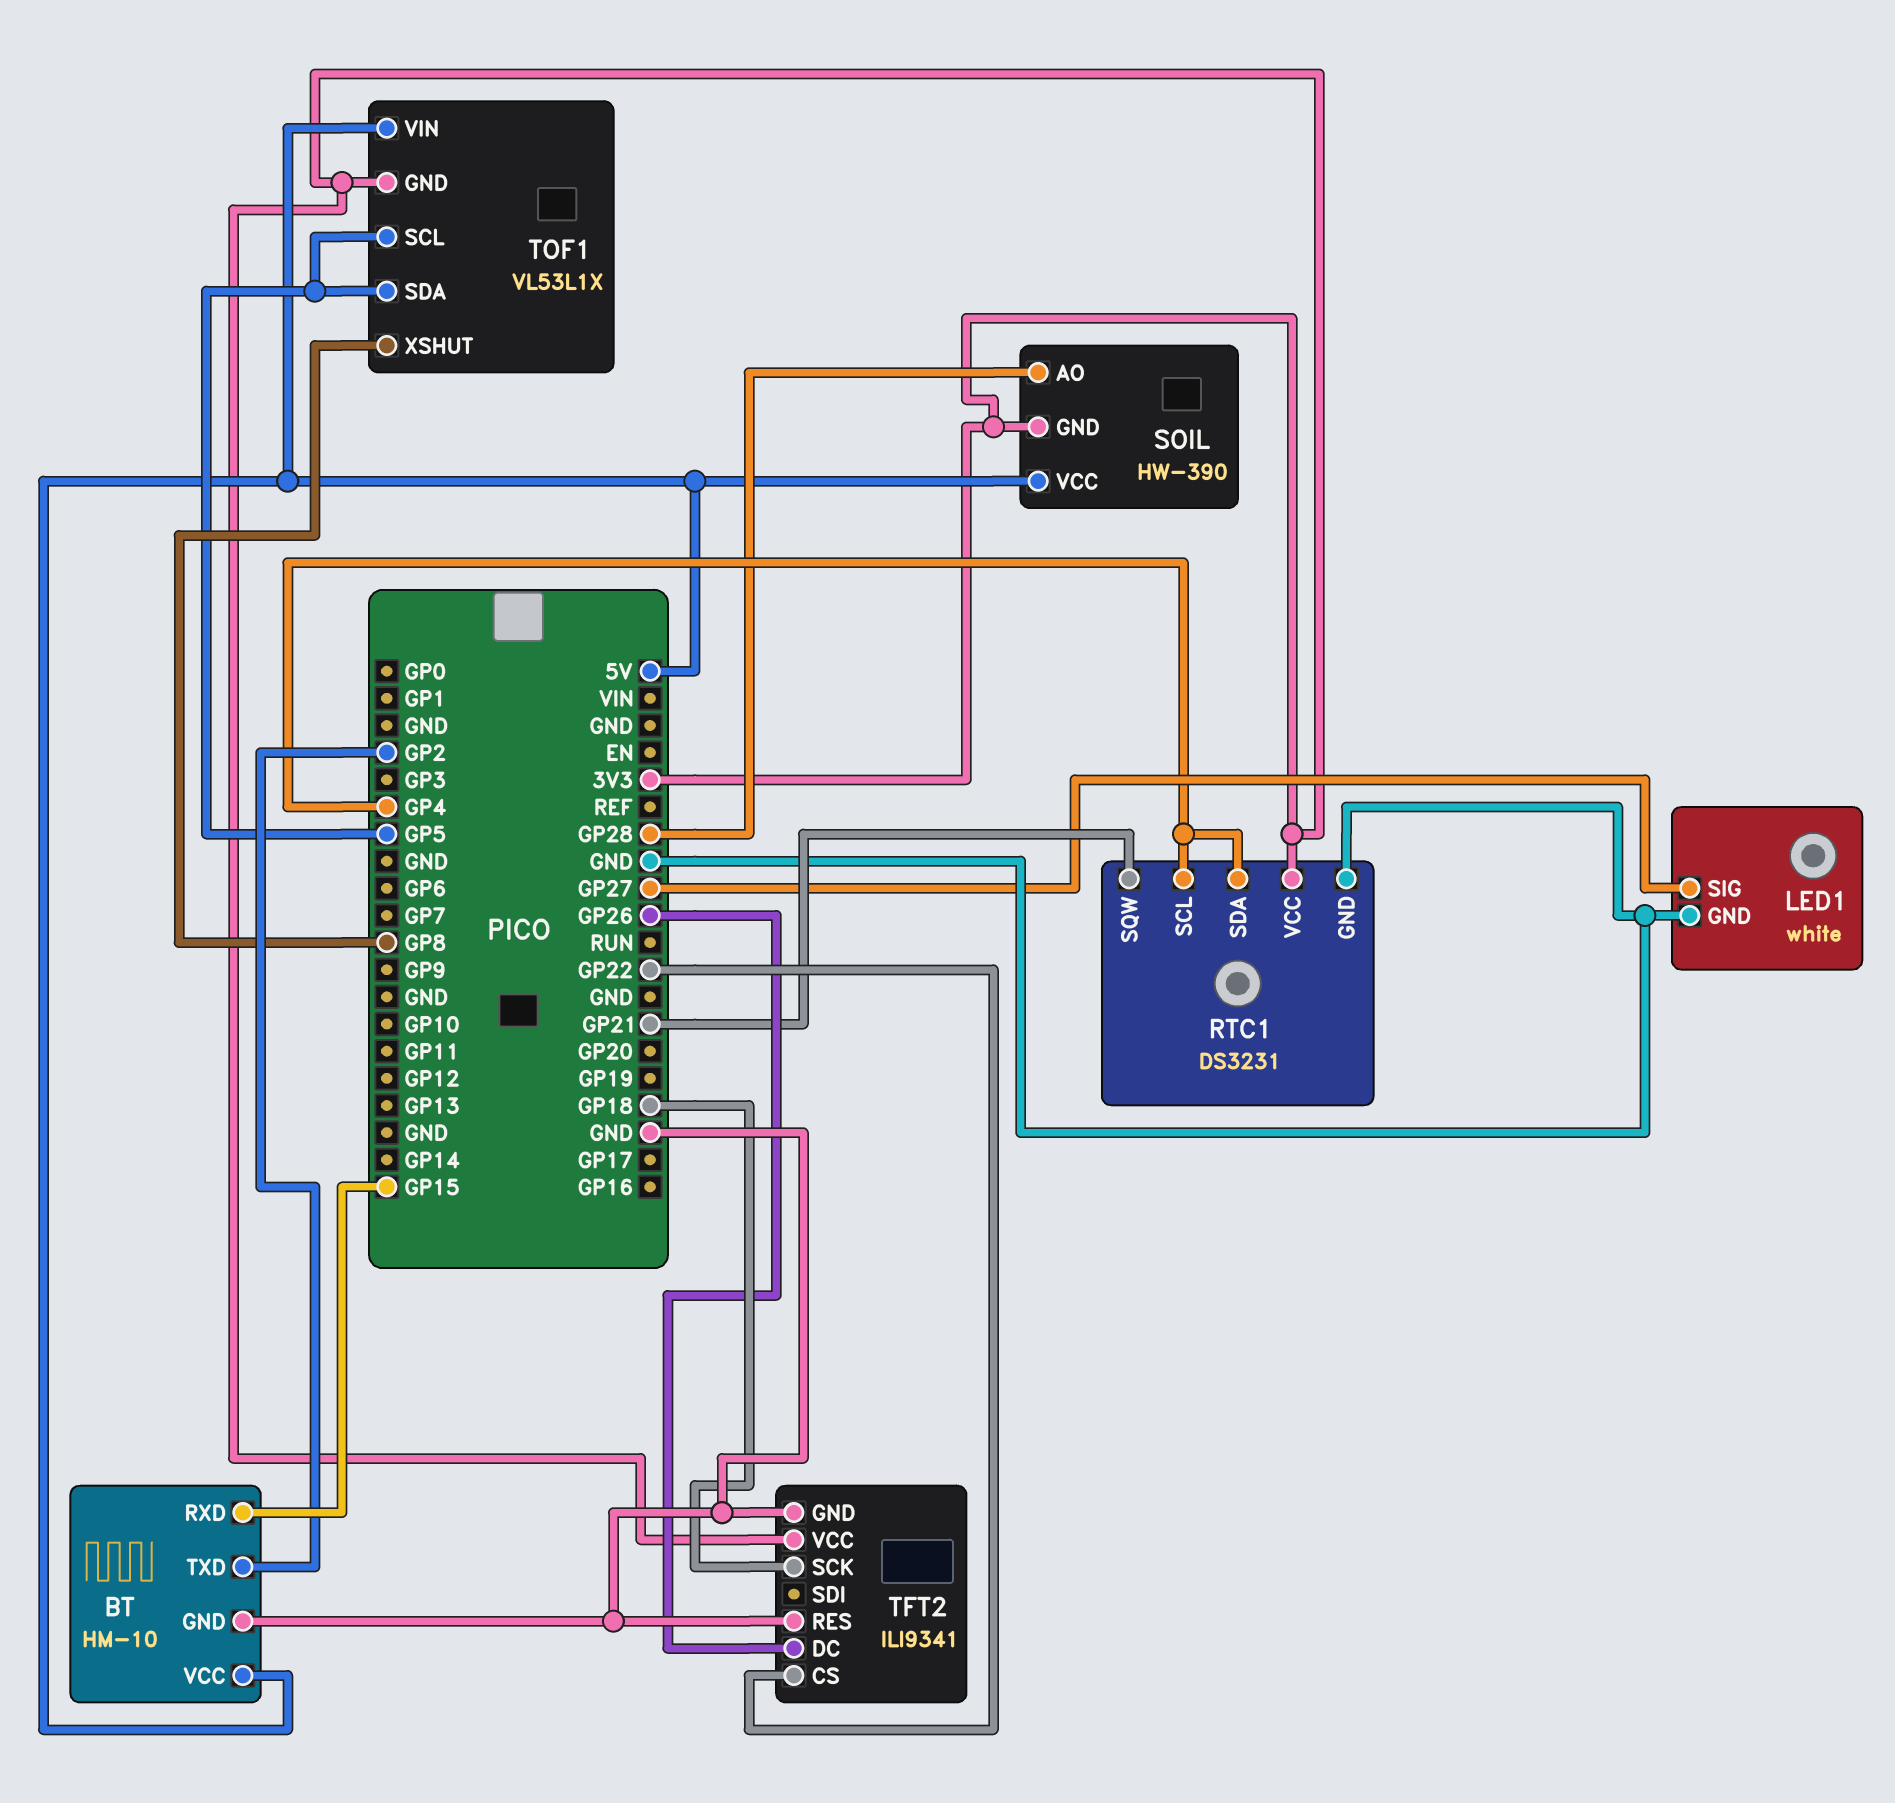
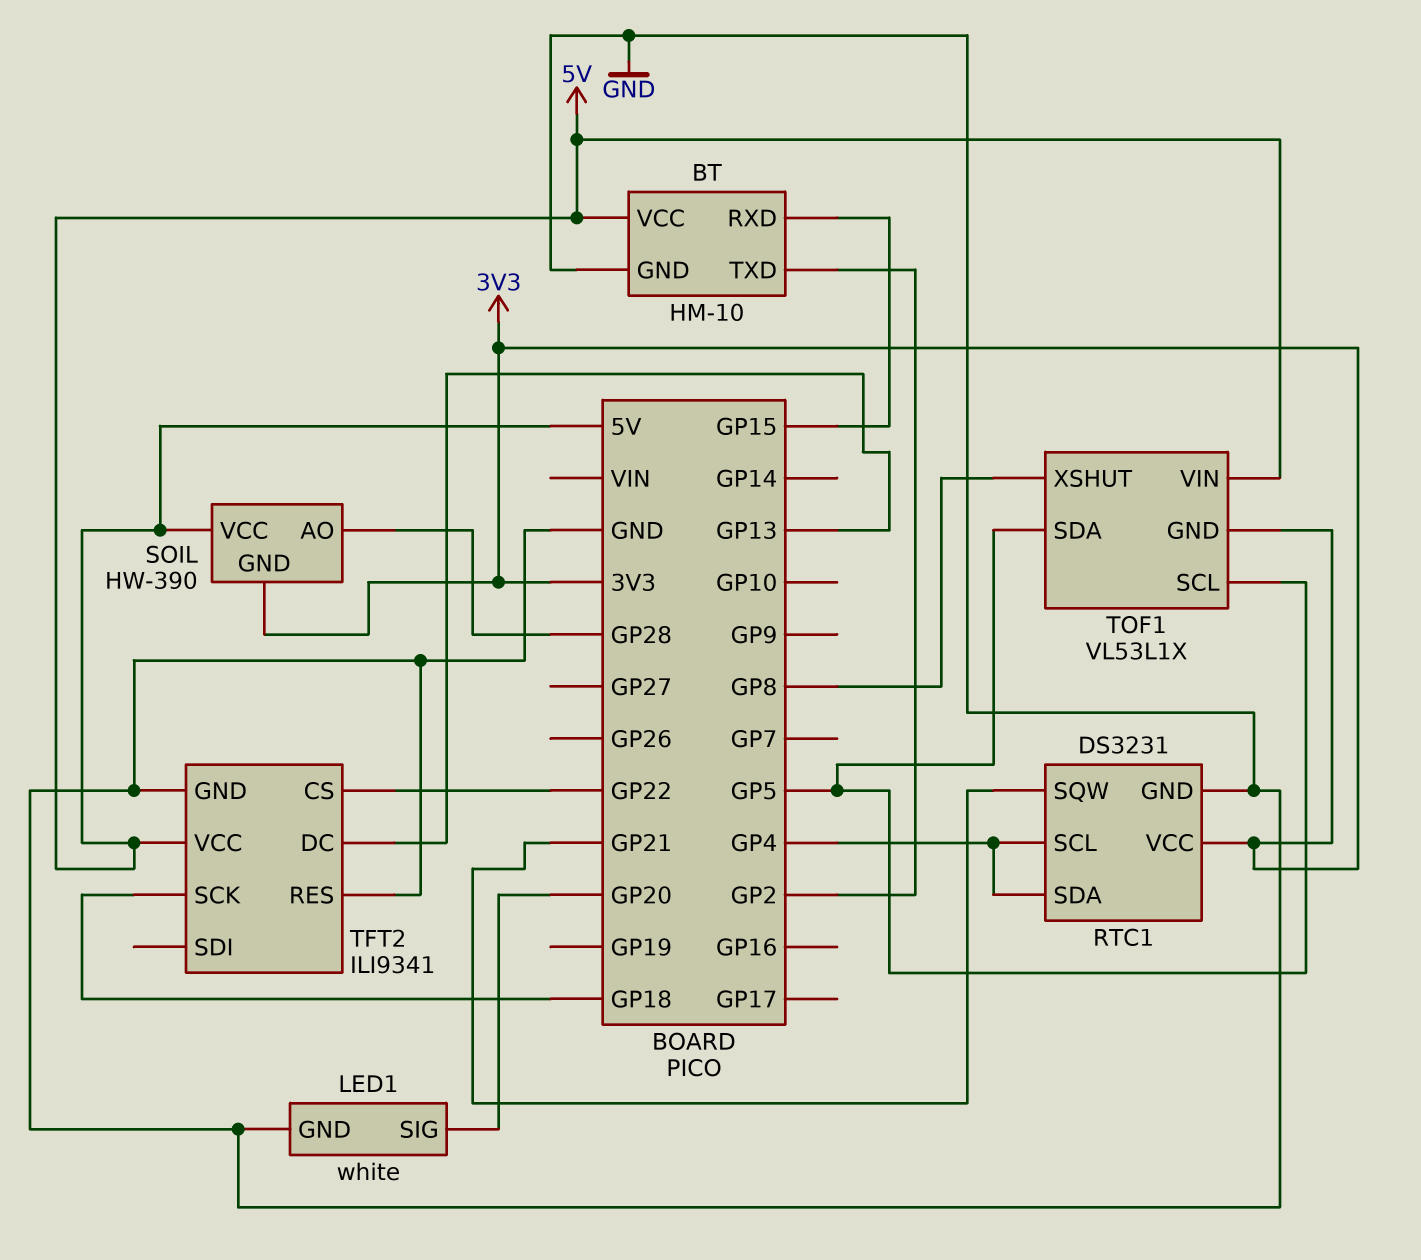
LED1 pin SIG: GP27 -> GP20
TFT2 pin DC: GP26 -> GP13
TFT2 pin VCC: 3V3 -> 5V

